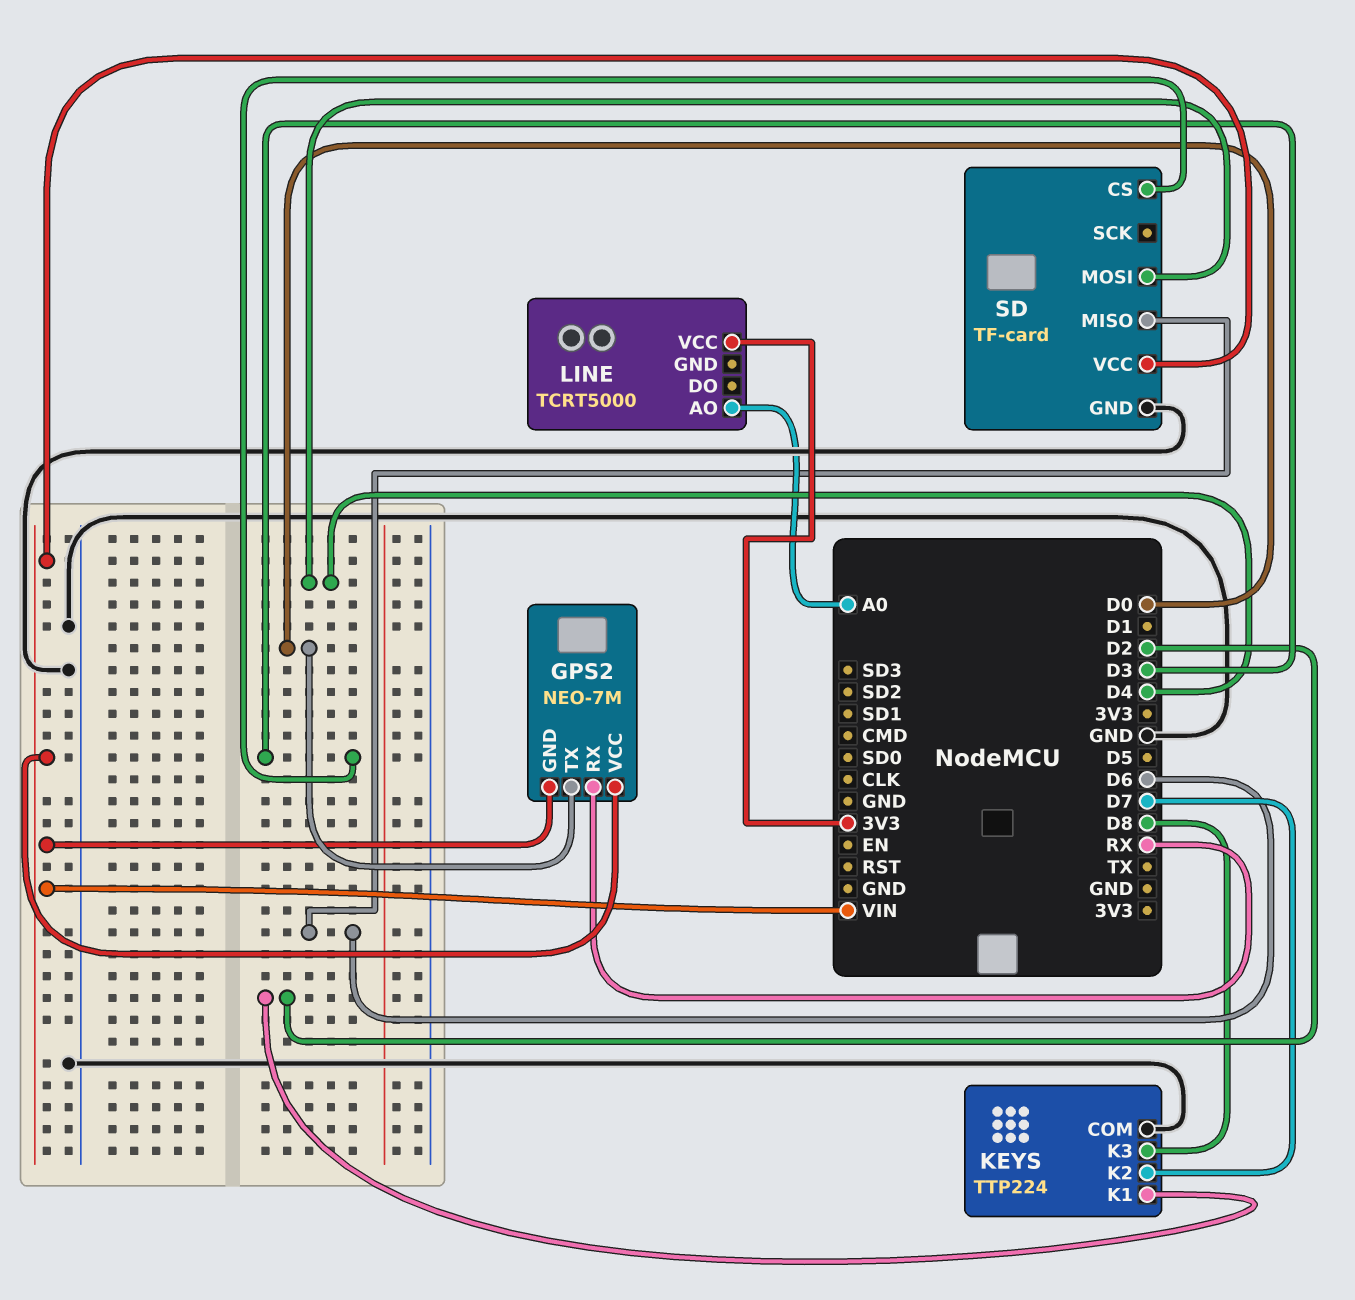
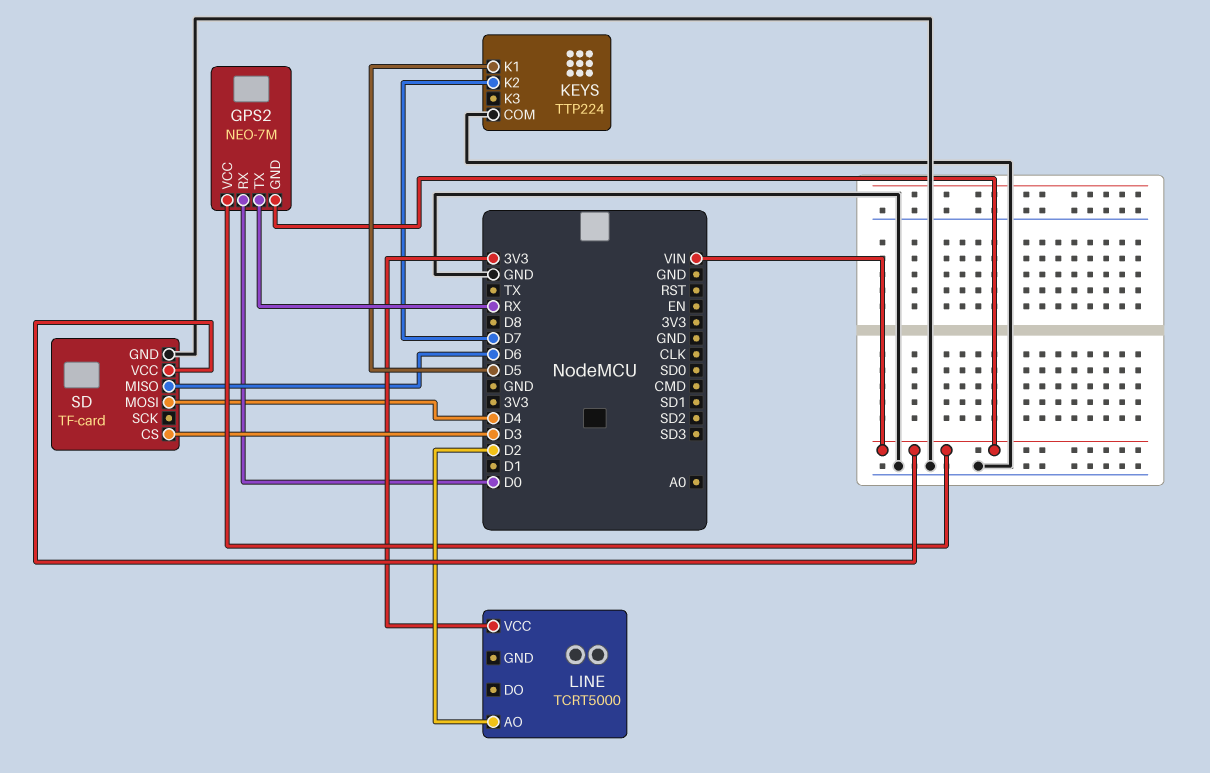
GPS2 pin RX: RX -> D0
GPS2 pin TX: D0 -> RX
KEYS pin K1: D2 -> D5
KEYS pin K3: D8 -> none
LINE pin AO: A0 -> D2

